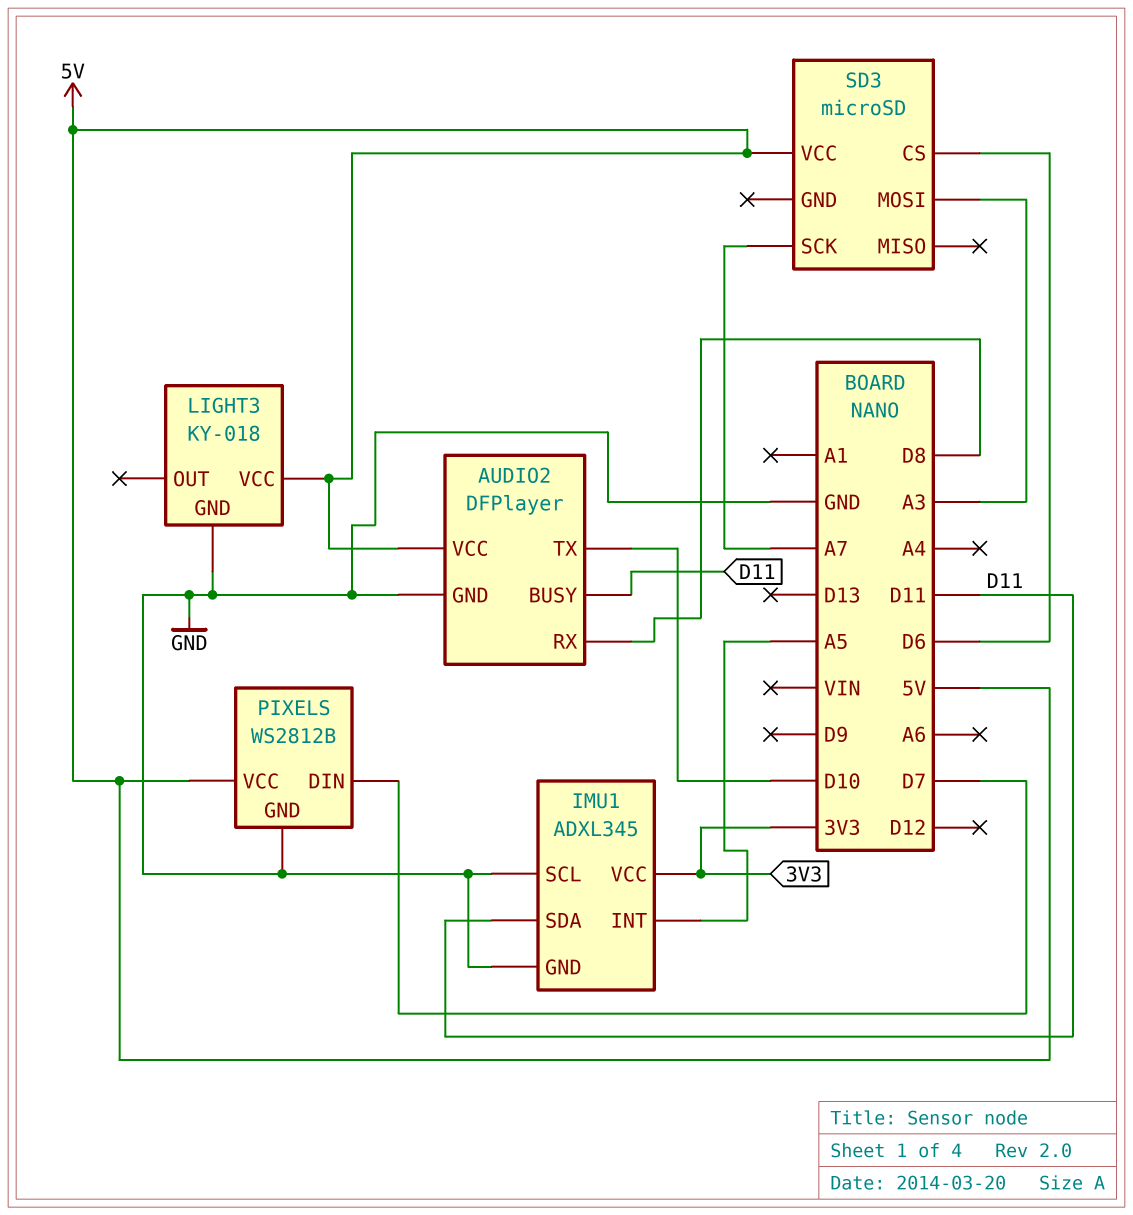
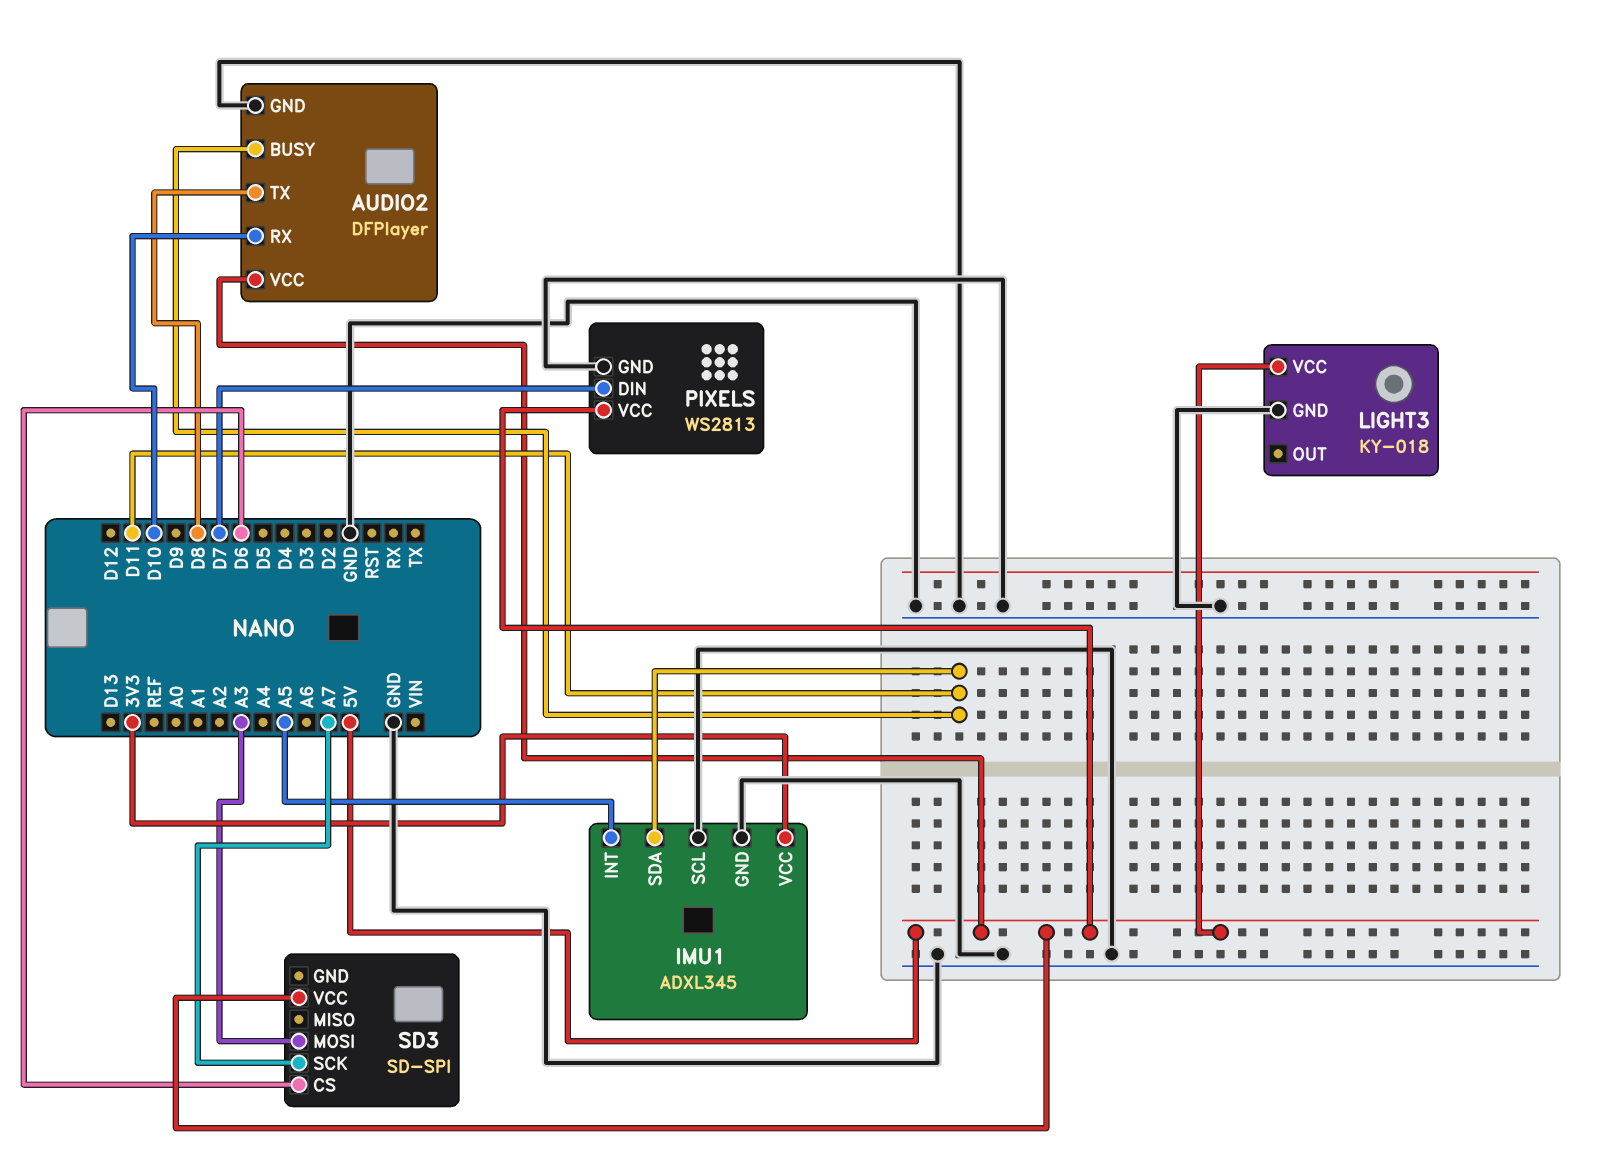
AUDIO2 pin RX: D8 -> D10
AUDIO2 pin TX: D10 -> D8
PIXELS: WS2812B -> WS2813
SD3: microSD -> SD-SPI

